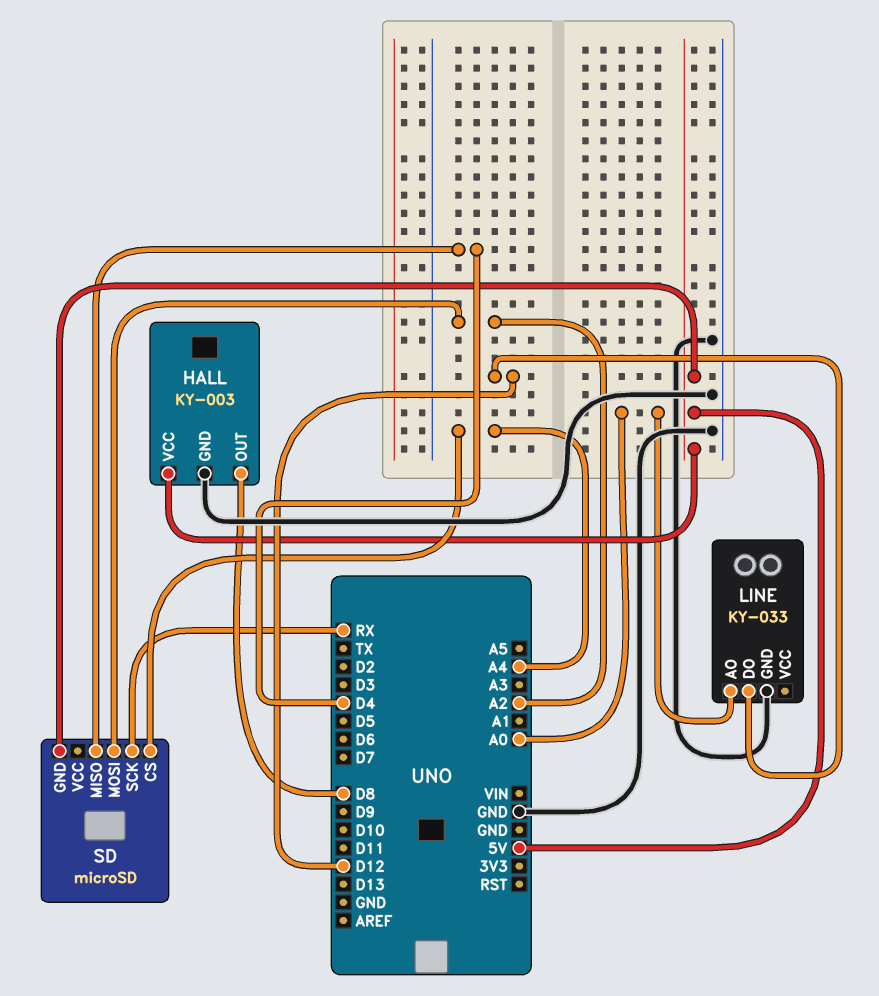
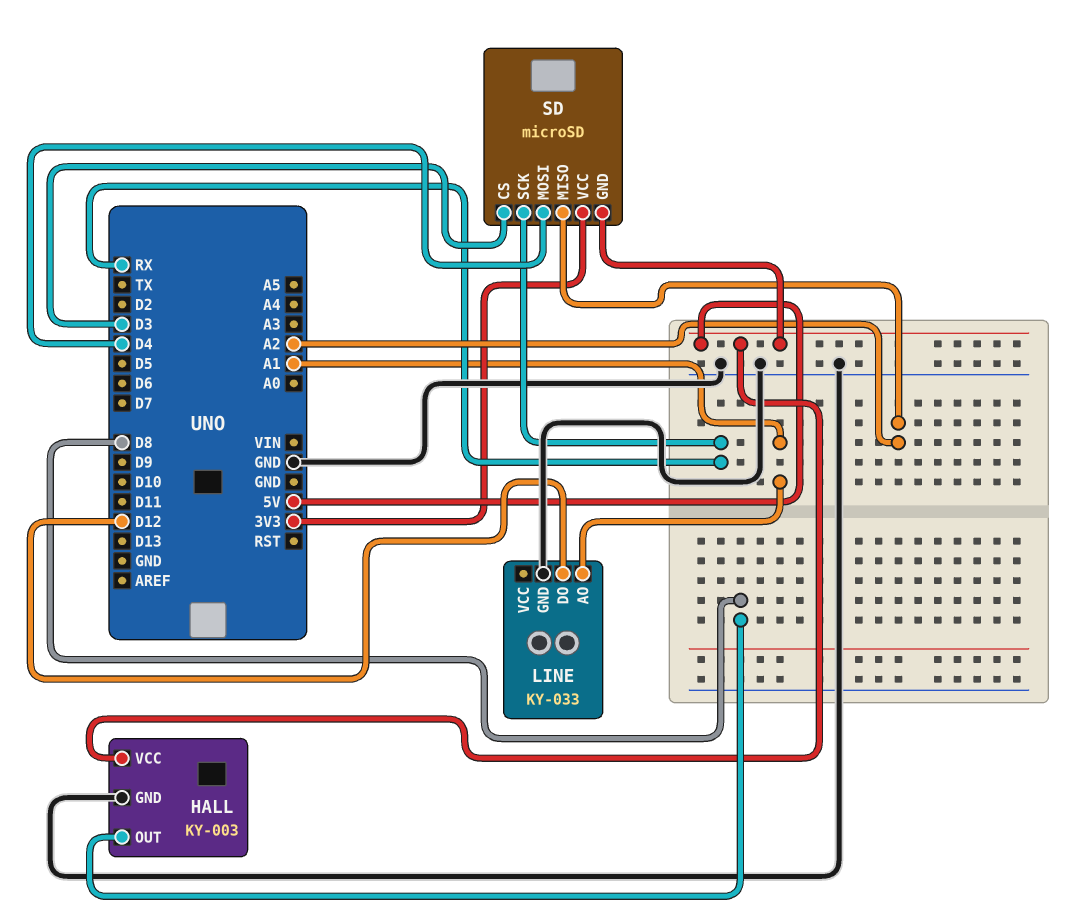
LINE pin AO: A0 -> A1
SD pin CS: A4 -> D3
SD pin MISO: D4 -> A2
SD pin MOSI: A2 -> D4
SD pin VCC: none -> 3V3

